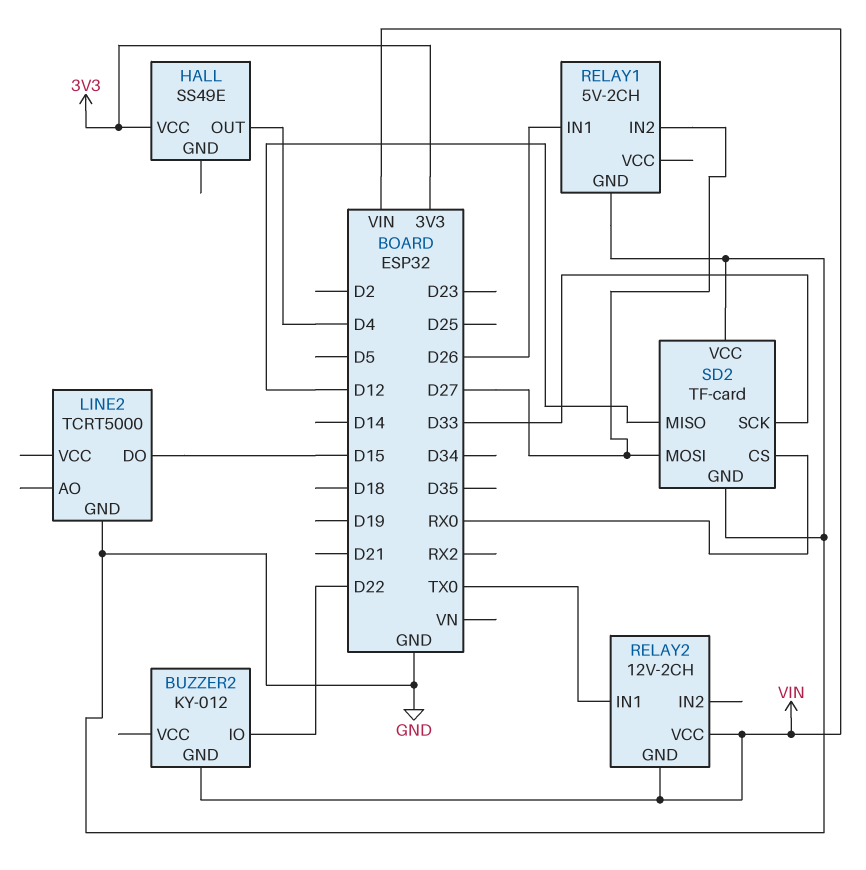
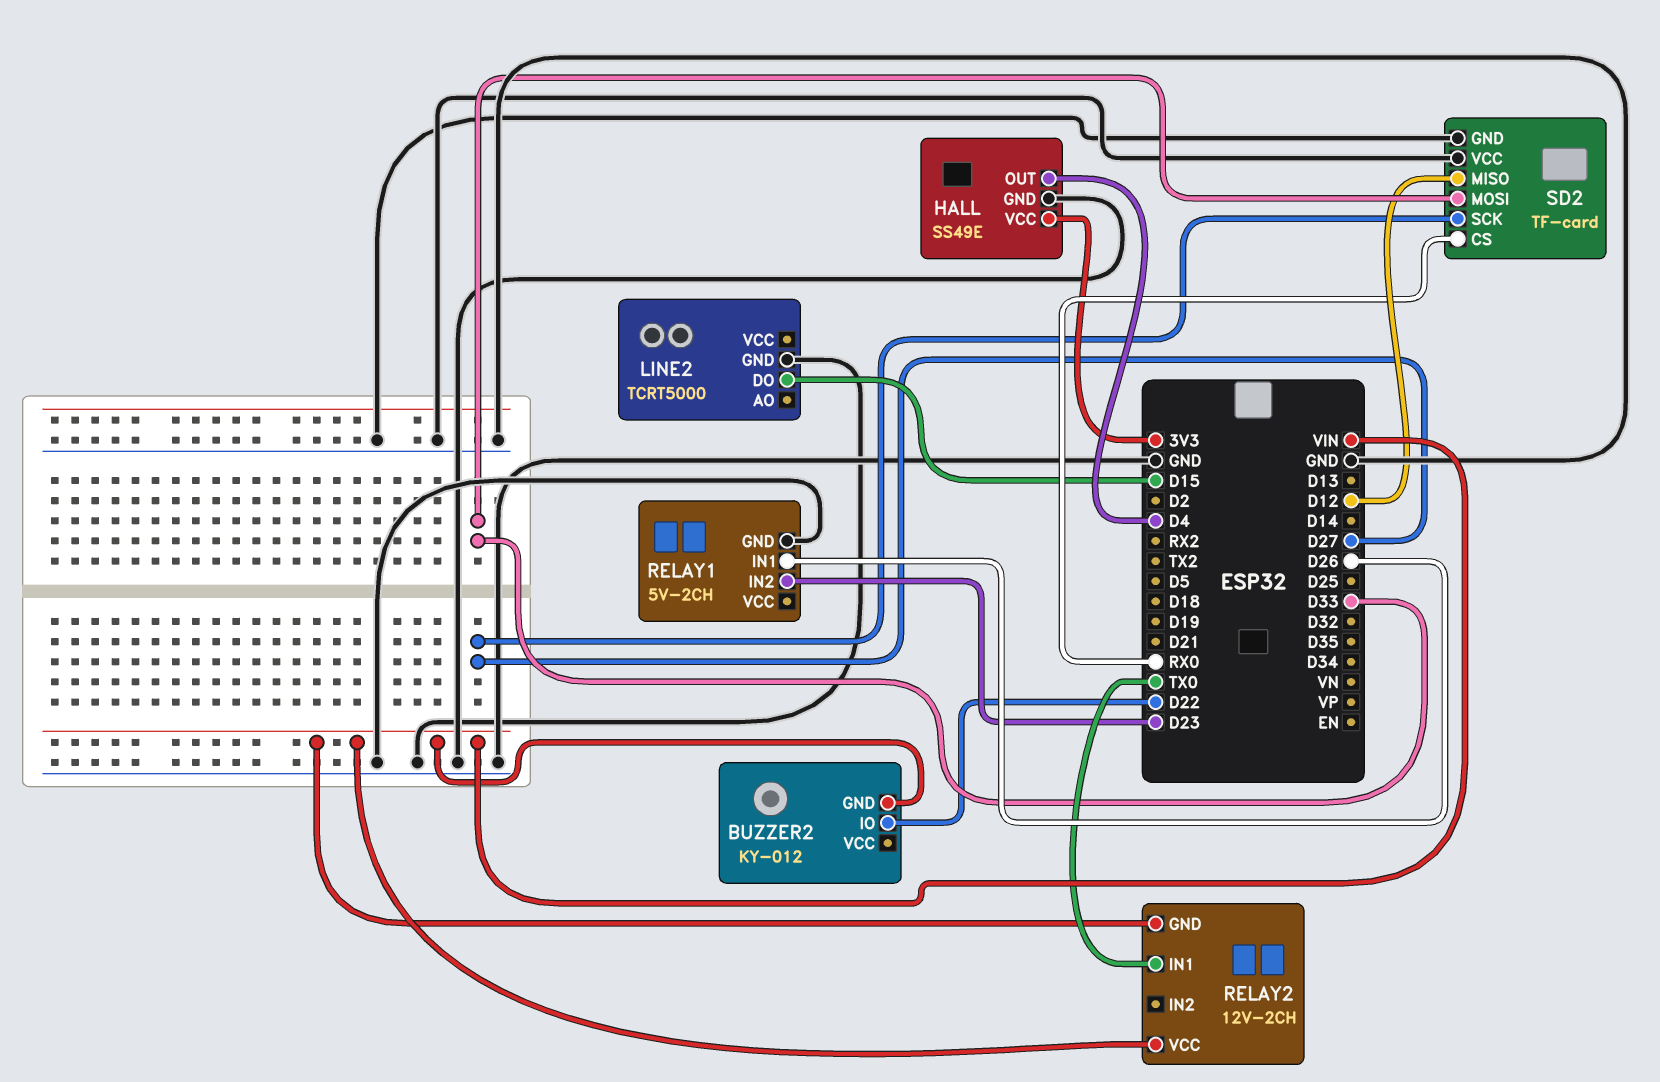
HALL pin GND: none -> GND
RELAY1 pin IN2: D27 -> D23
SD2 pin MOSI: D27 -> D33
SD2 pin SCK: D33 -> D27

